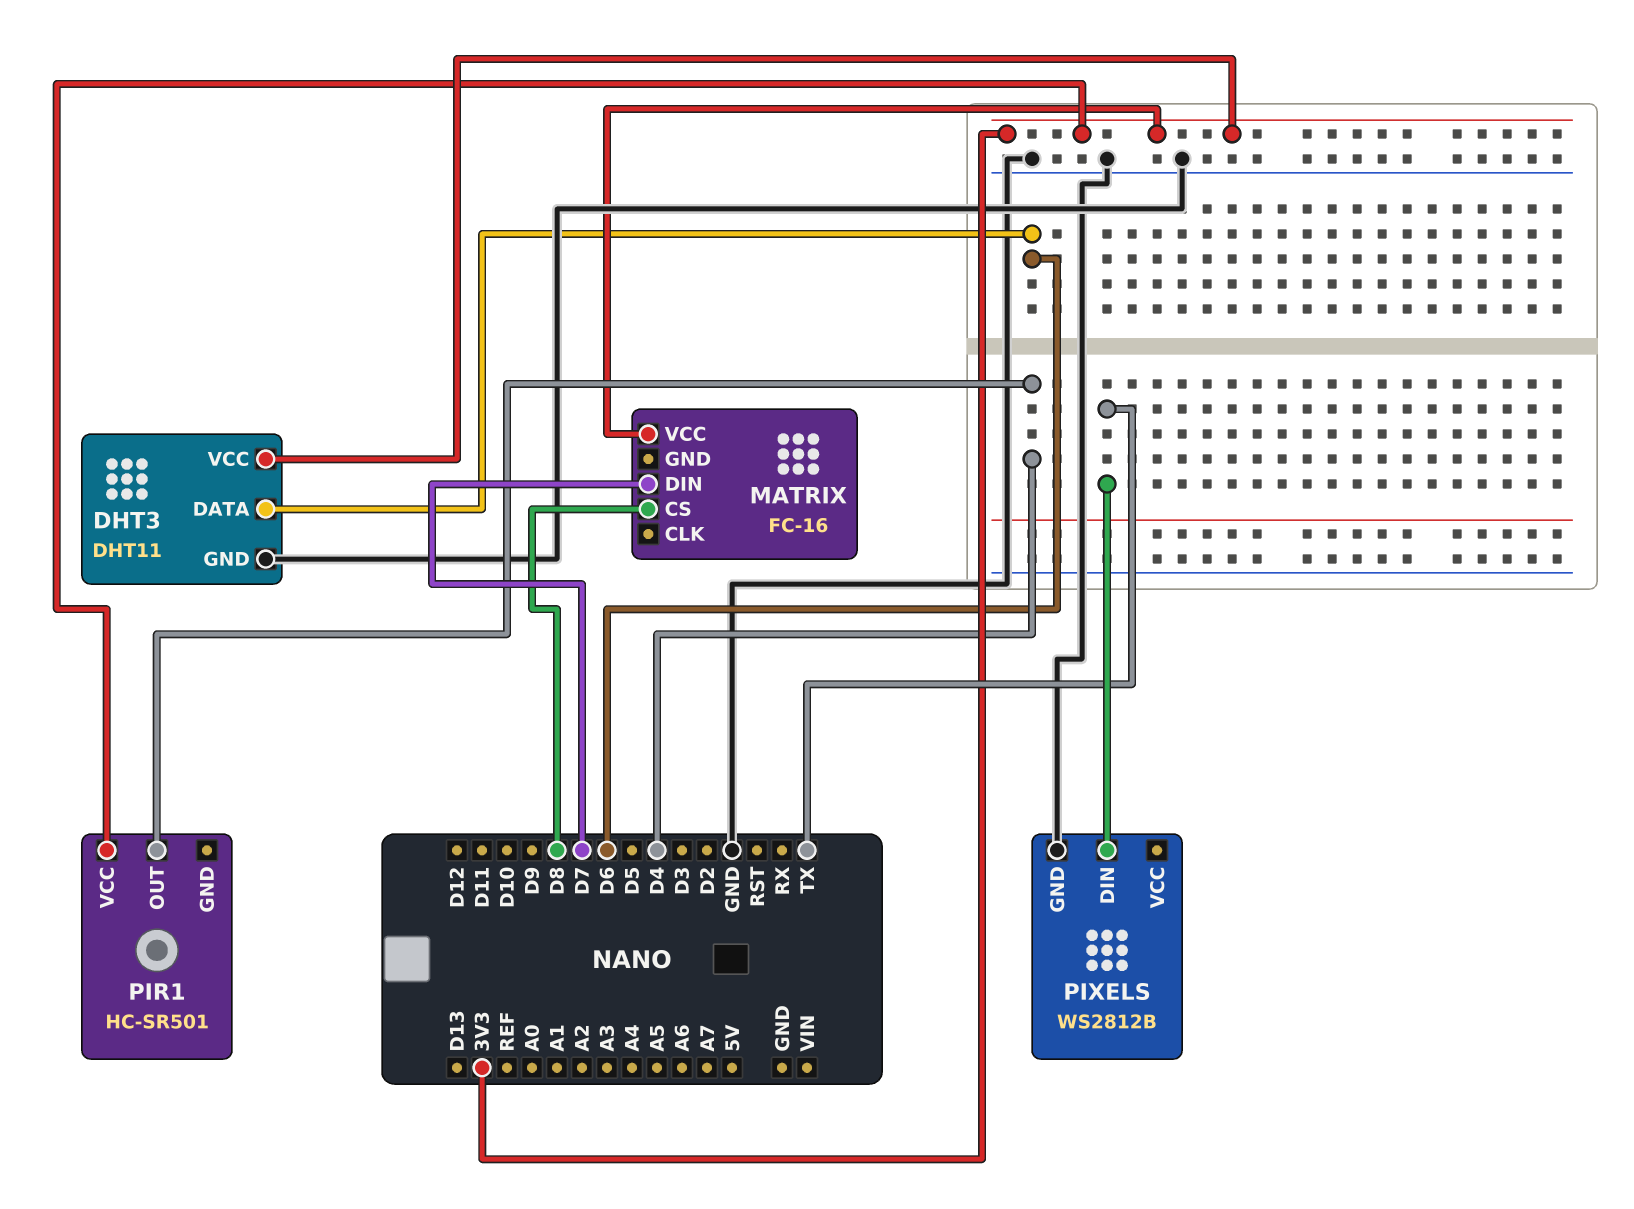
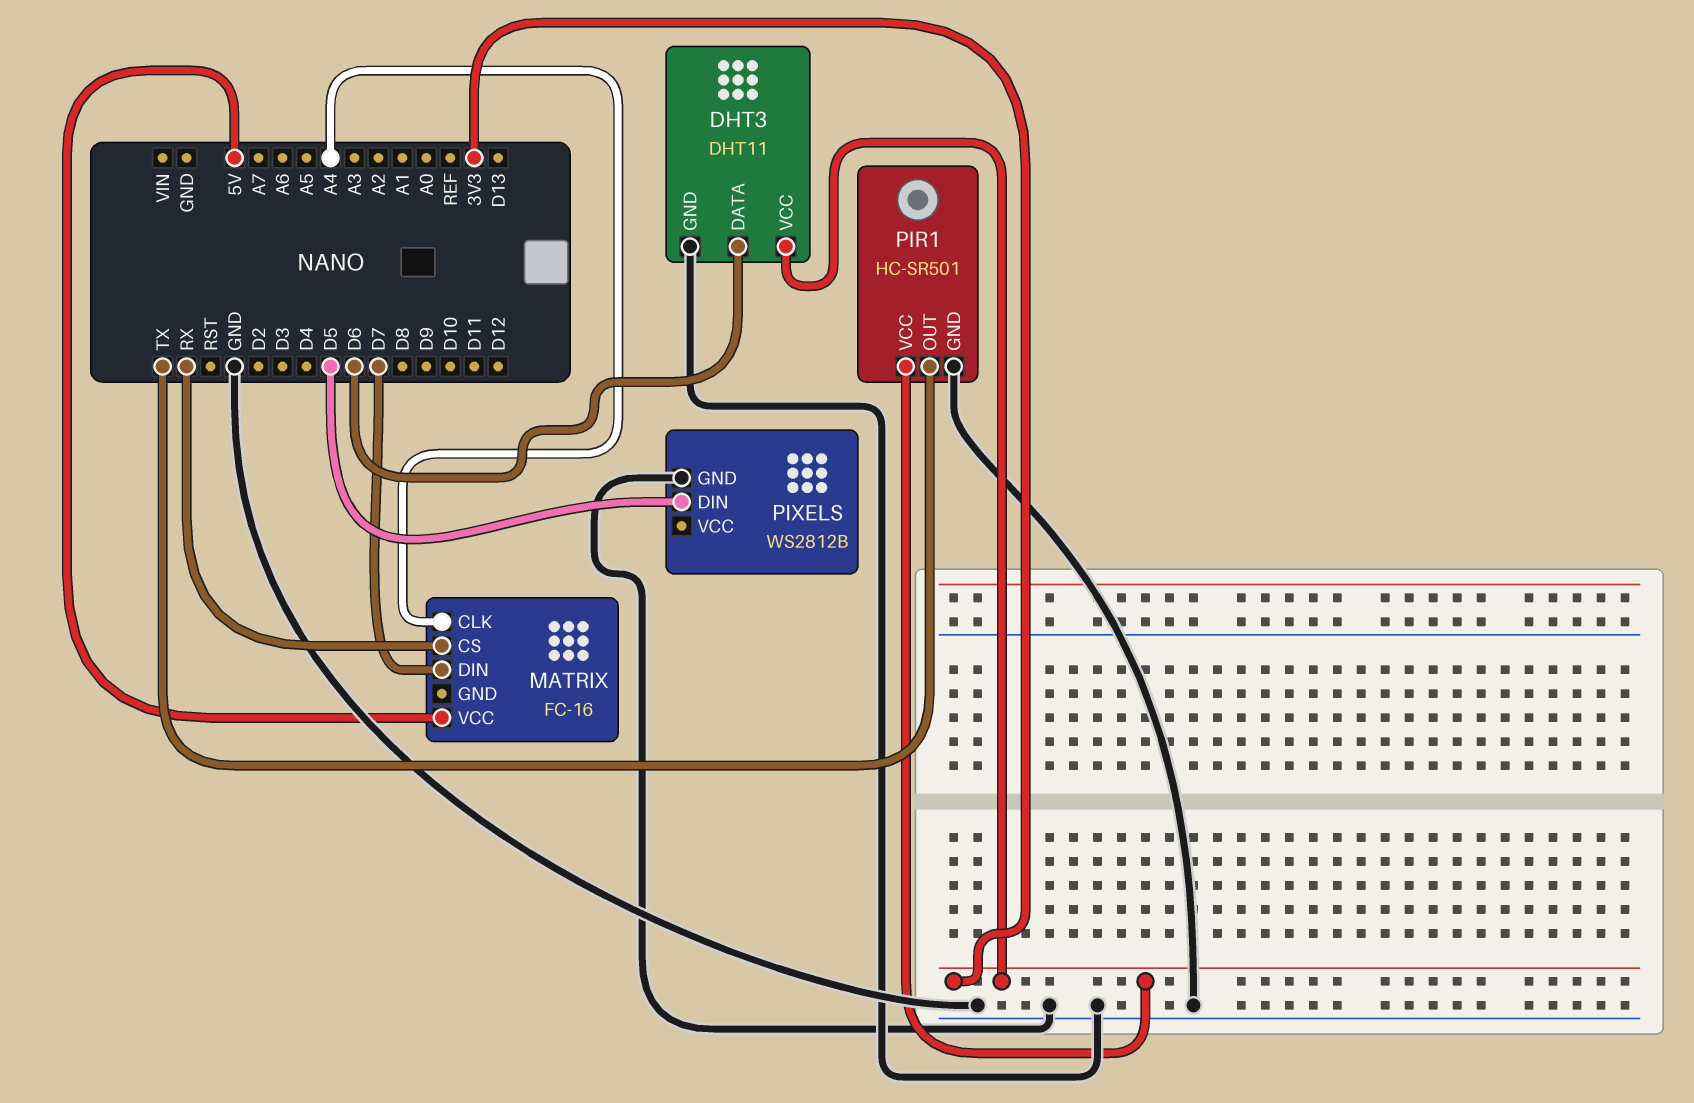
MATRIX pin CLK: none -> A4
MATRIX pin CS: D8 -> RX
MATRIX pin VCC: 3V3 -> 5V
PIR1 pin GND: none -> GND
PIR1 pin OUT: D4 -> TX
PIXELS pin DIN: TX -> D5

